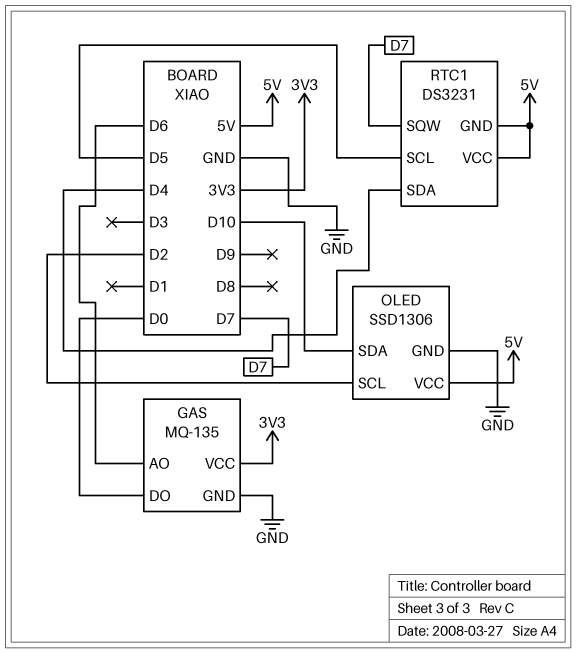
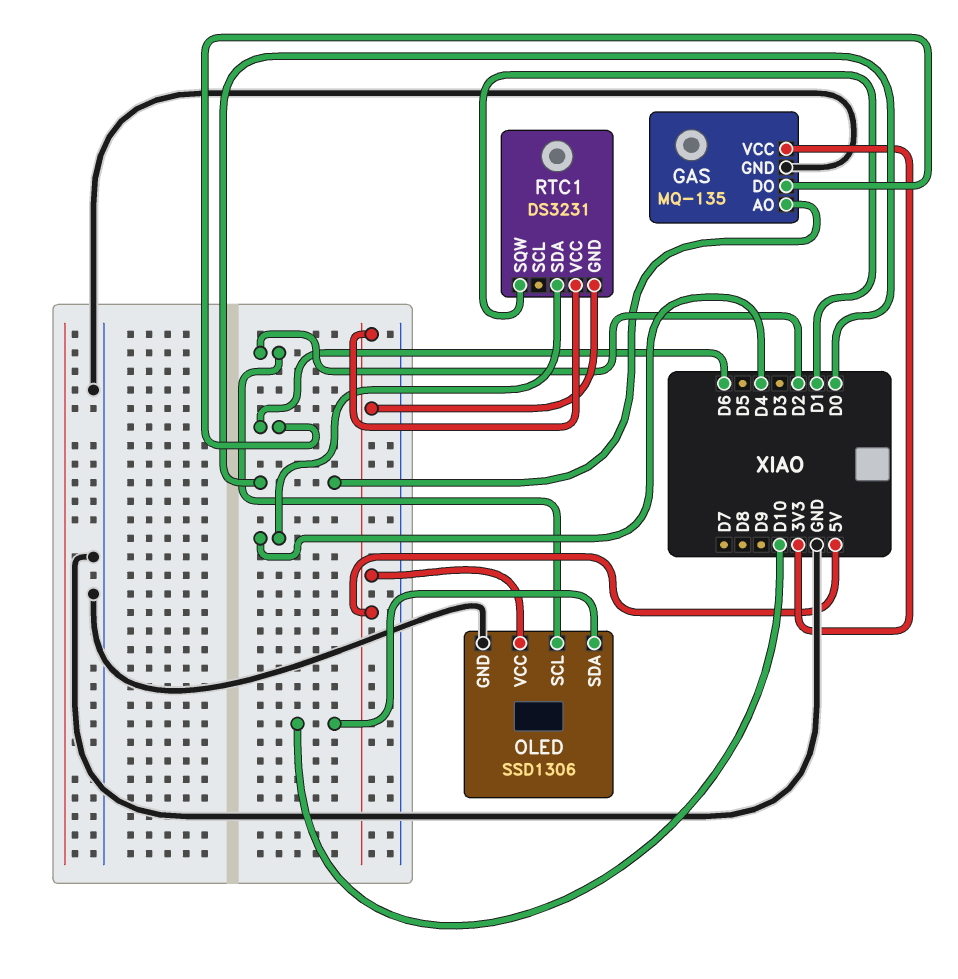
GAS pin AO: D6 -> D0
GAS pin DO: D0 -> D6
RTC1 pin SCL: D5 -> none
RTC1 pin SQW: D7 -> D1

